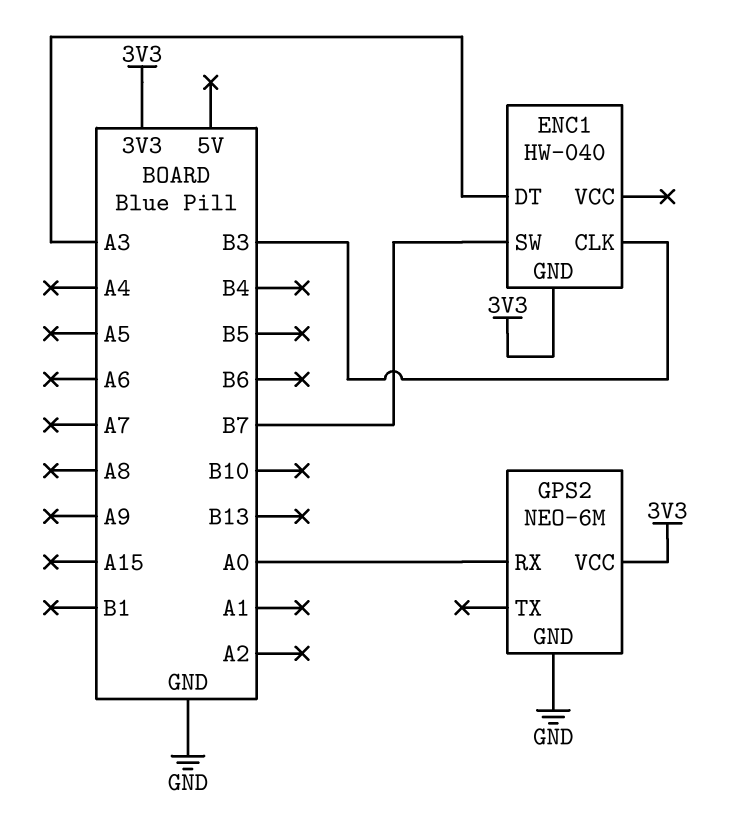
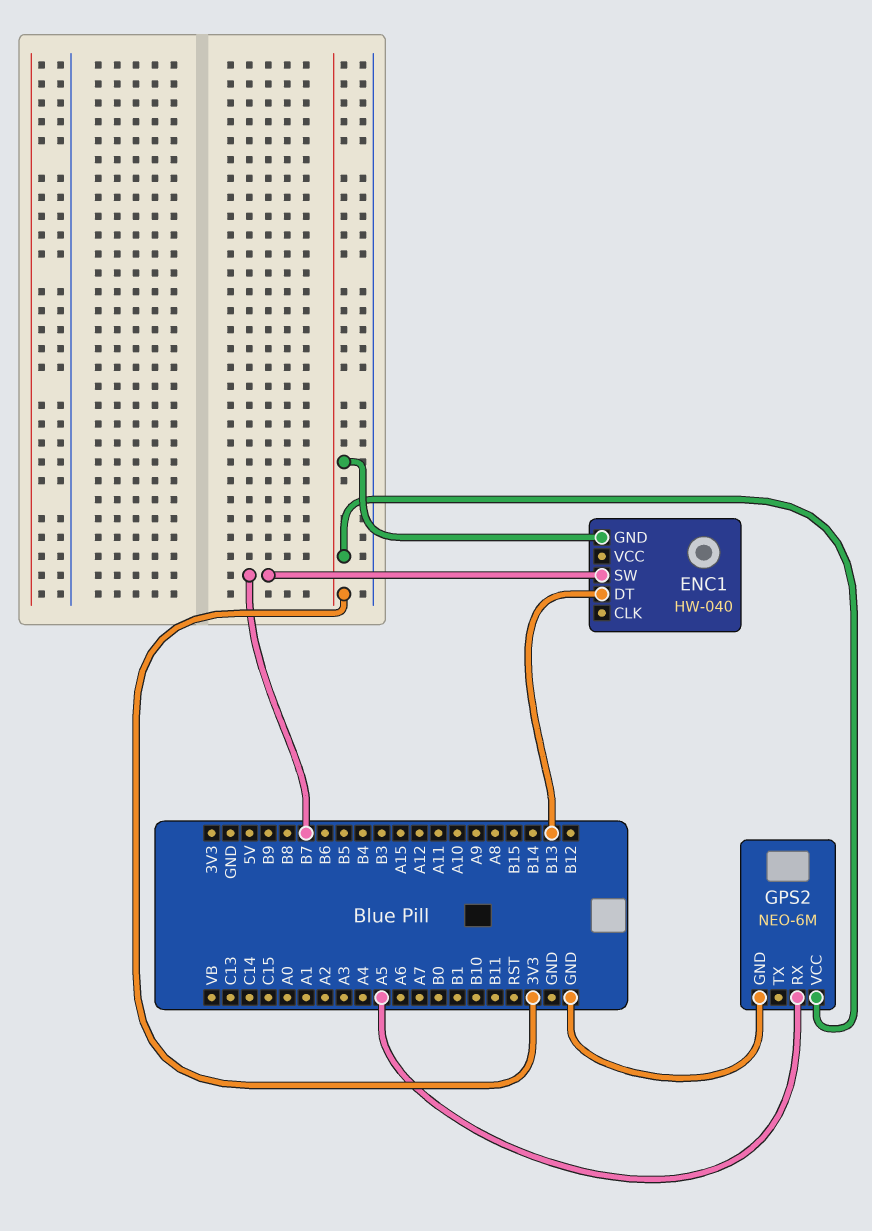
ENC1 pin CLK: B3 -> none
ENC1 pin DT: A3 -> B13
GPS2 pin RX: A0 -> A5

